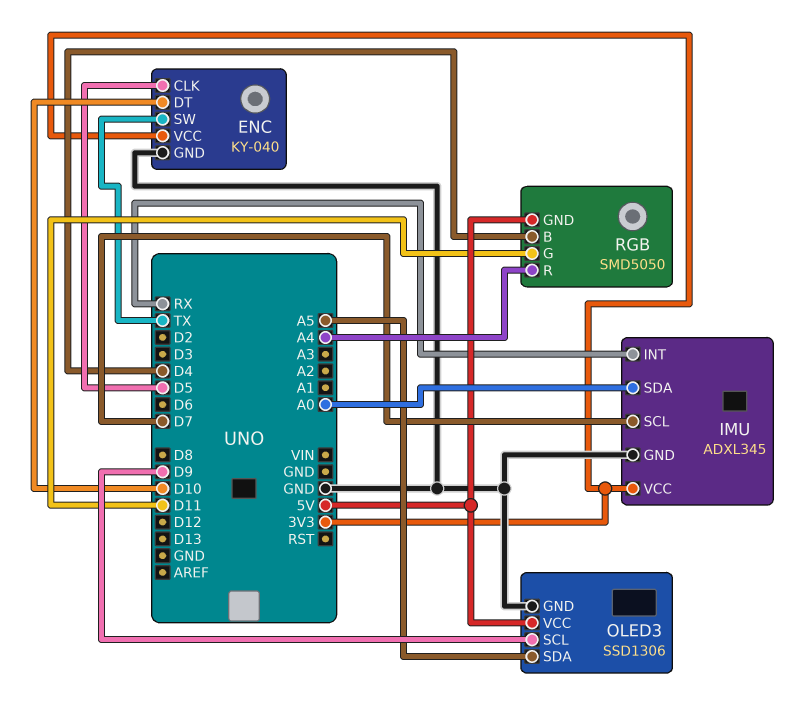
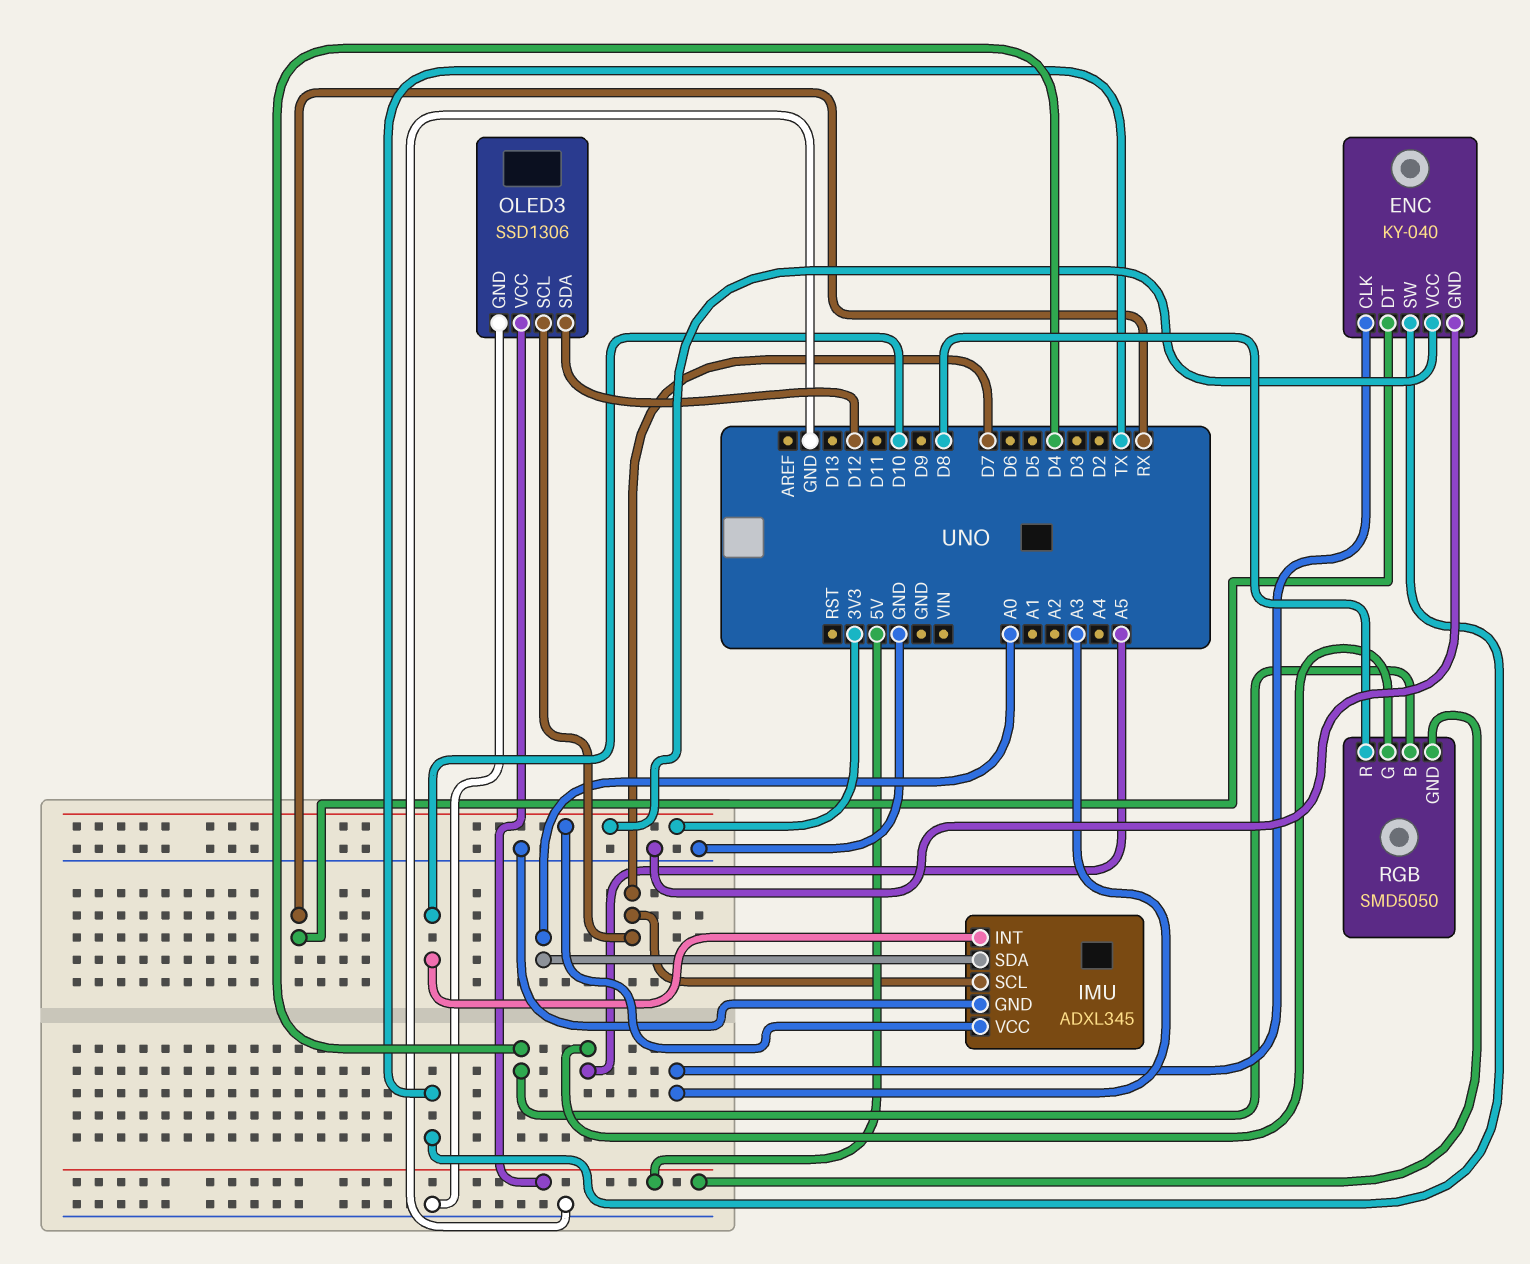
ENC pin CLK: D5 -> A3
ENC pin DT: D10 -> RX
IMU pin INT: RX -> D10
OLED3 pin SCL: D9 -> D7
OLED3 pin SDA: A5 -> D12
RGB pin G: D11 -> A5
RGB pin R: A4 -> D8

